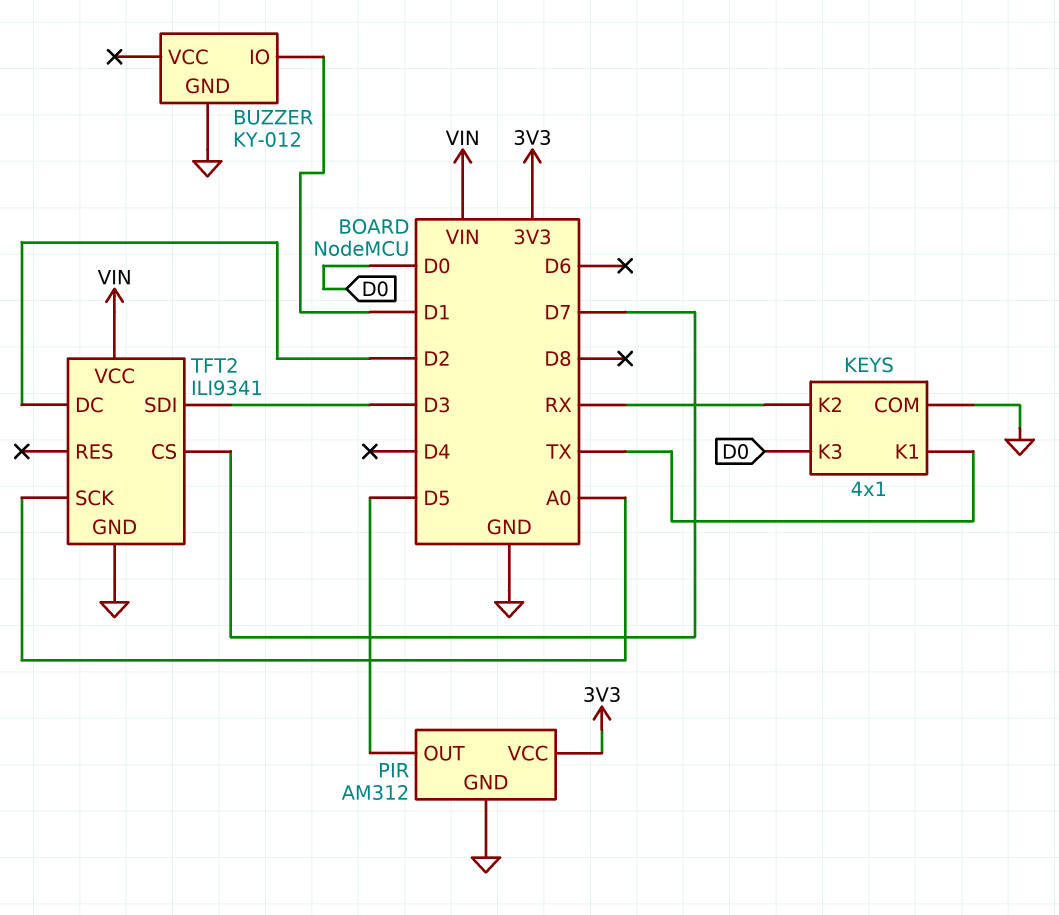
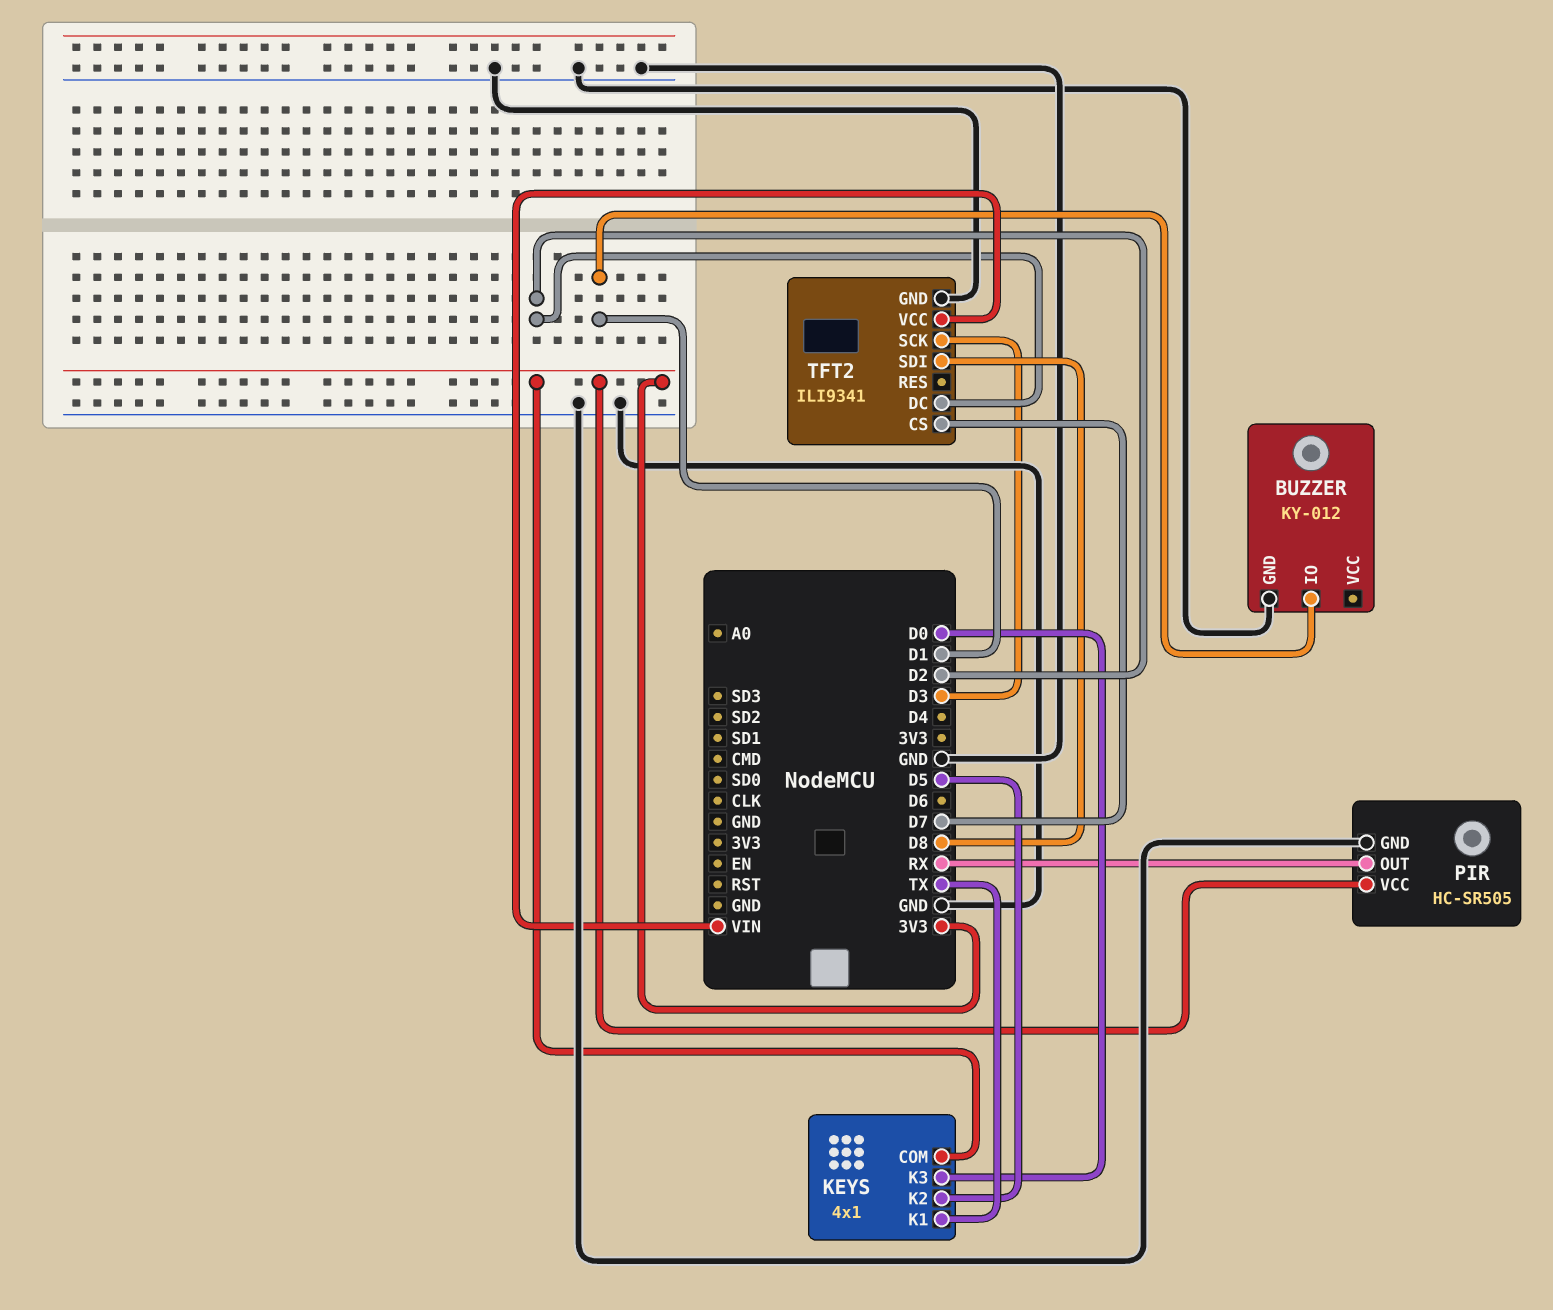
KEYS pin COM: GND -> 3V3
KEYS pin K2: RX -> D5
PIR: AM312 -> HC-SR505
PIR pin OUT: D5 -> RX
TFT2 pin SCK: A0 -> D3
TFT2 pin SDI: D3 -> D8

